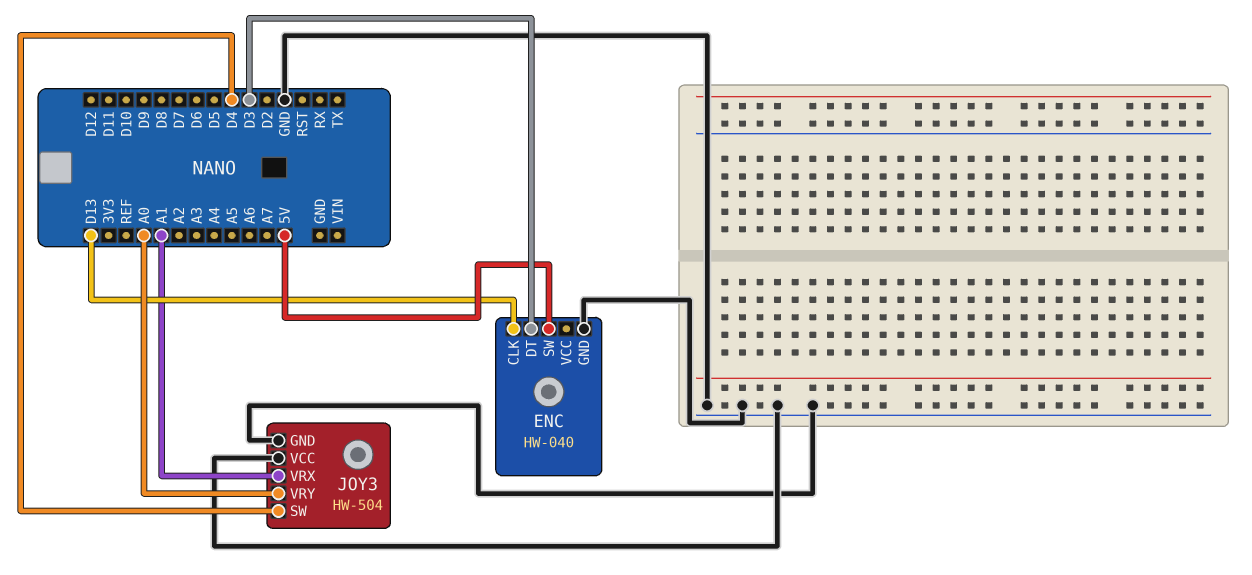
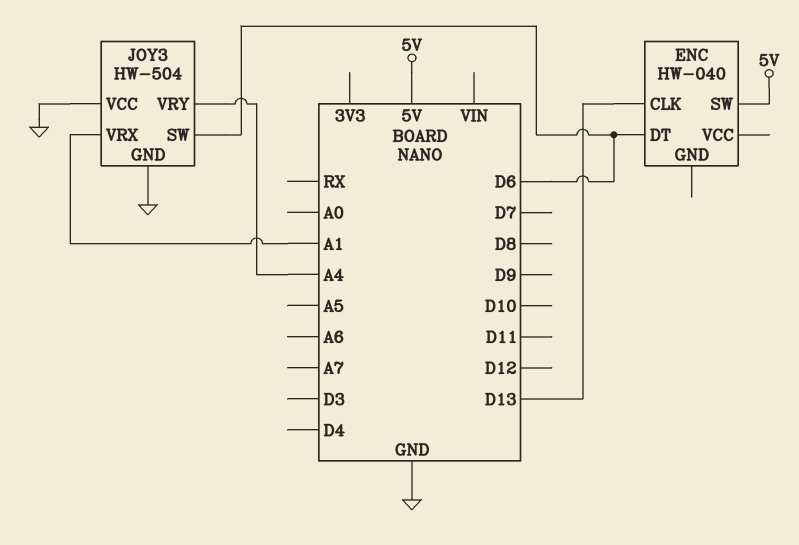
ENC pin DT: D3 -> D6
ENC pin GND: GND -> none
JOY3 pin SW: D4 -> D6
JOY3 pin VRY: A0 -> A4

